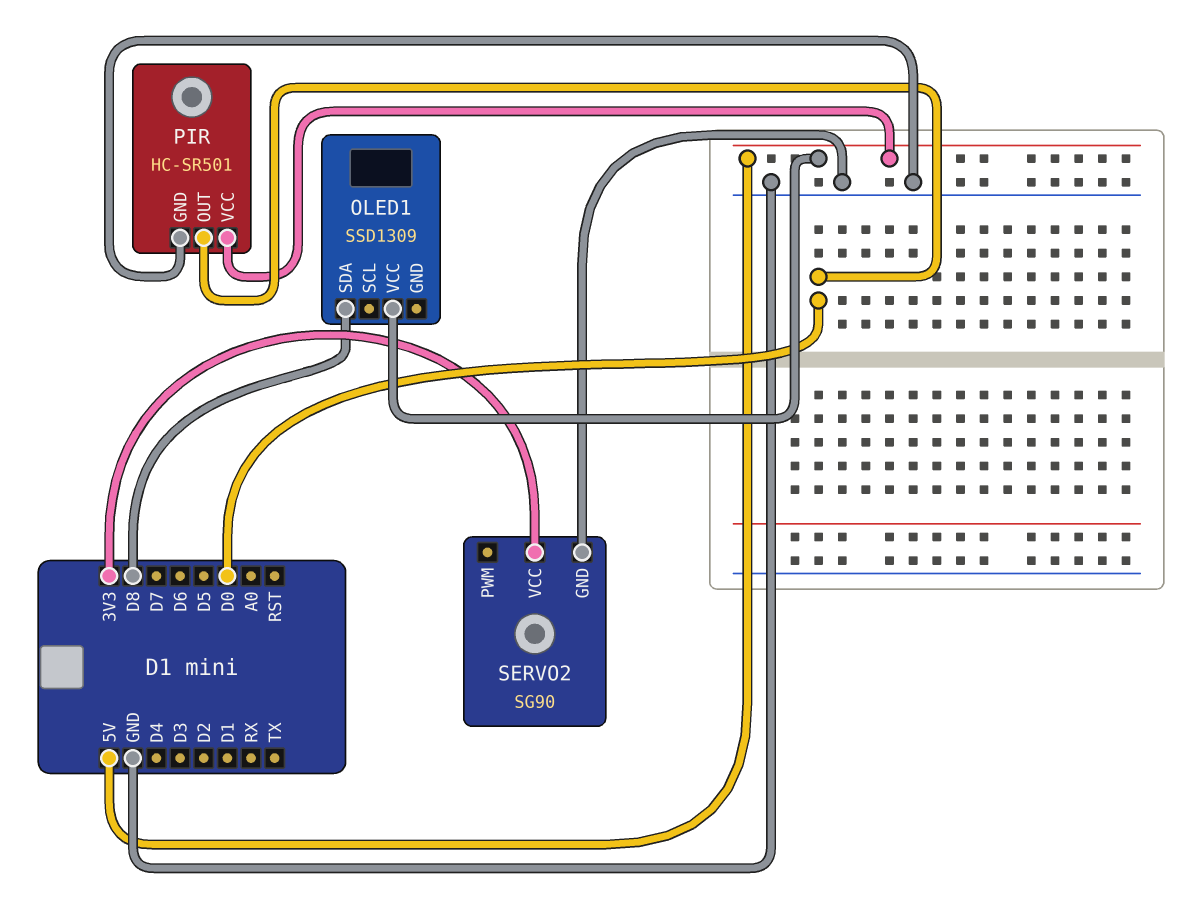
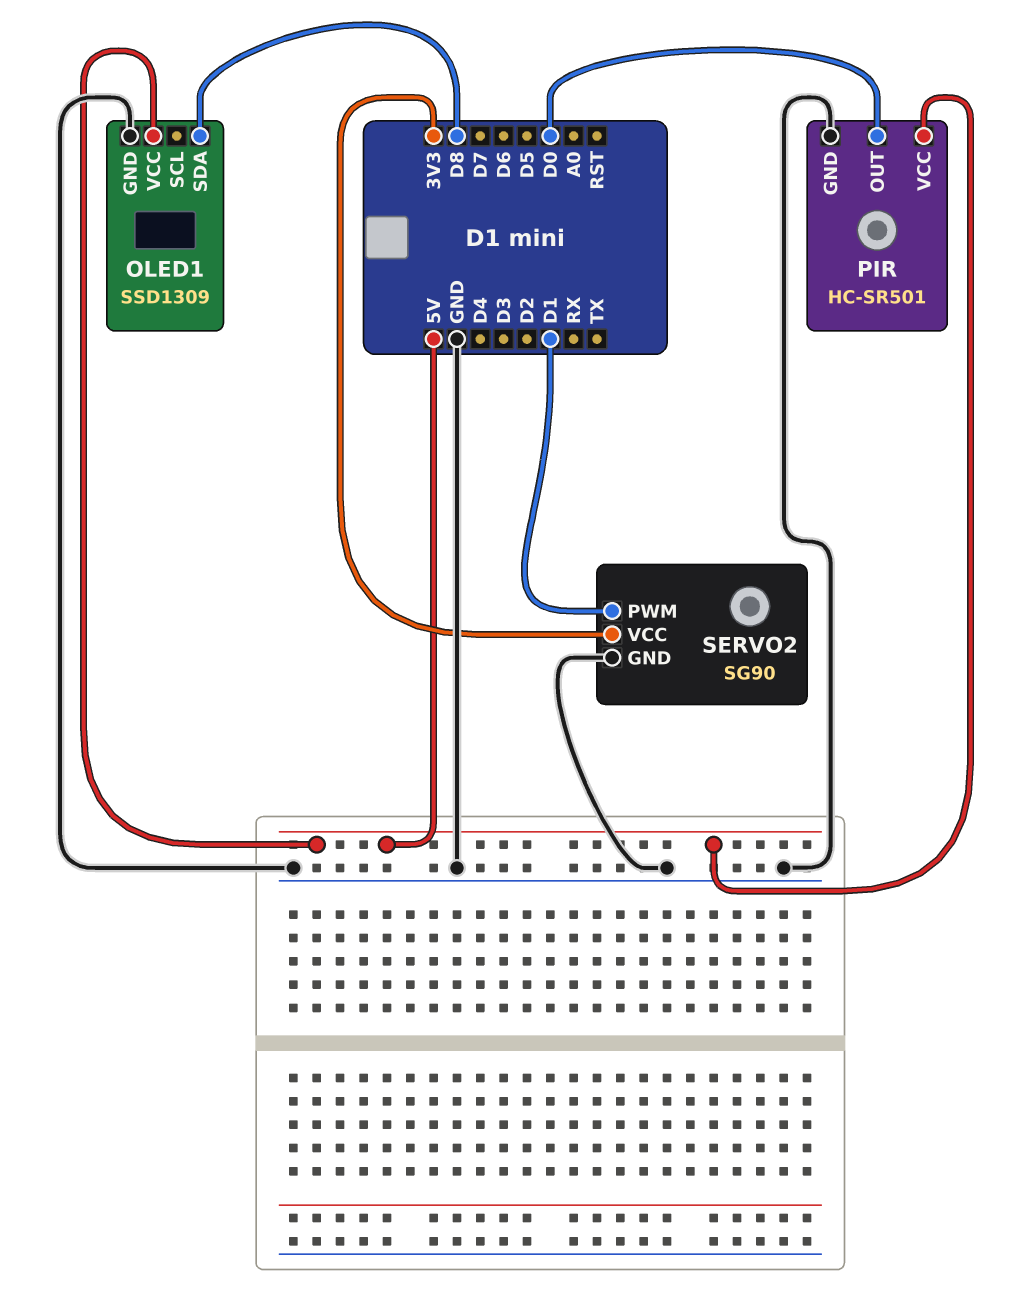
OLED1 pin GND: none -> GND
SERVO2 pin PWM: none -> D1

